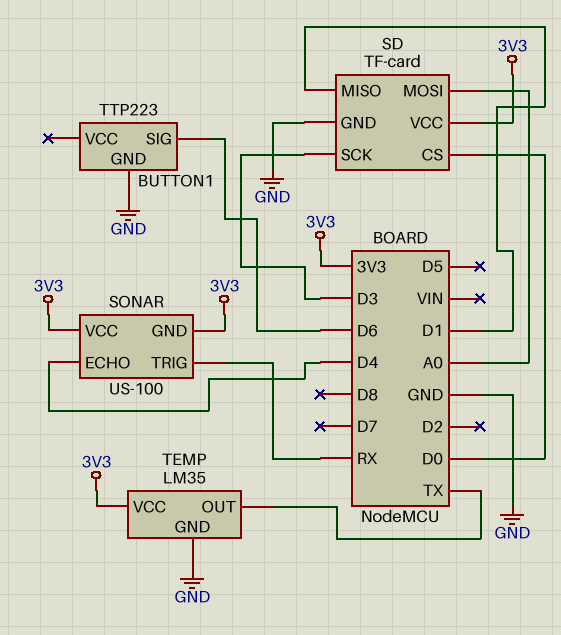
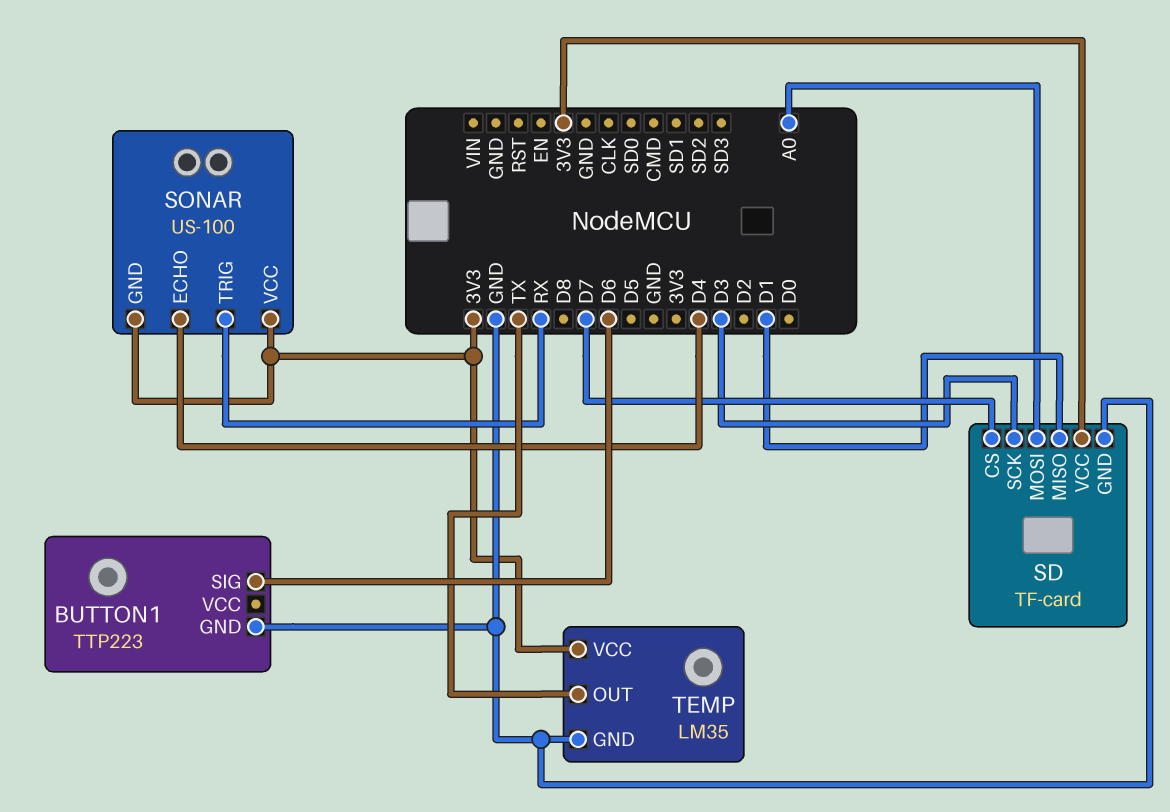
SD pin CS: D0 -> D7

